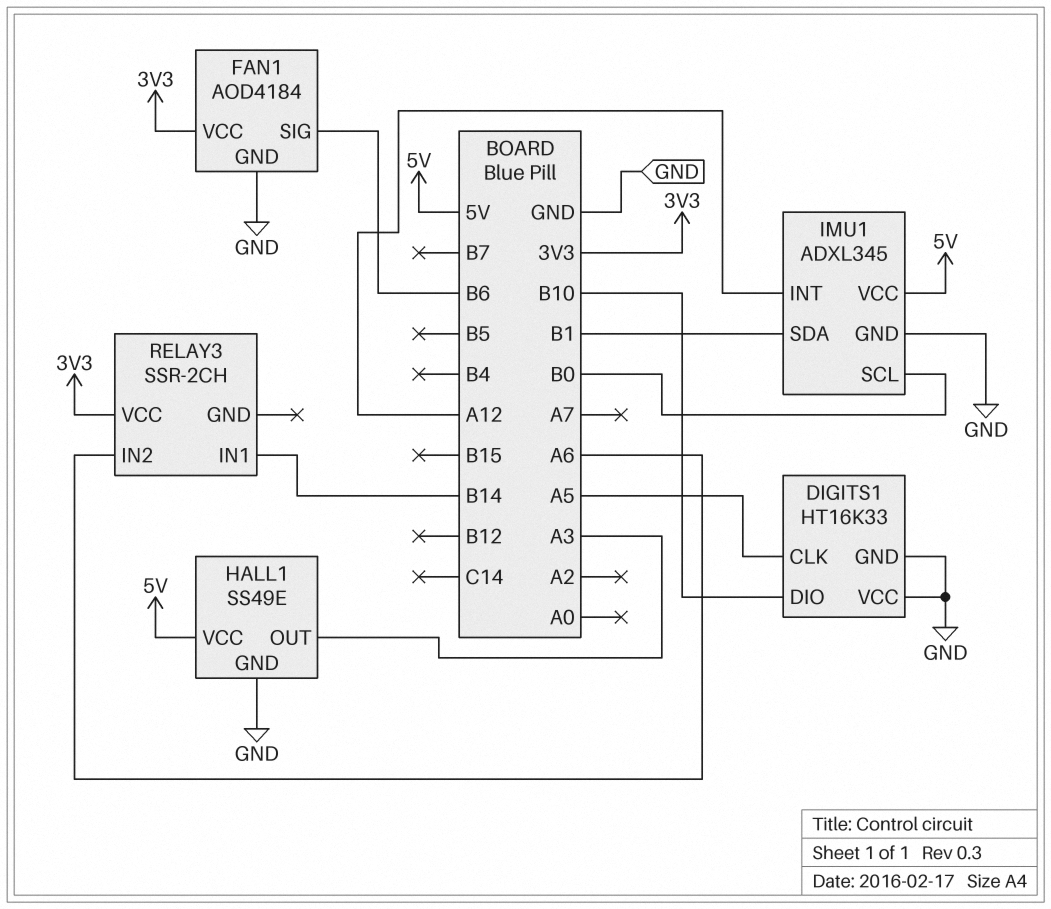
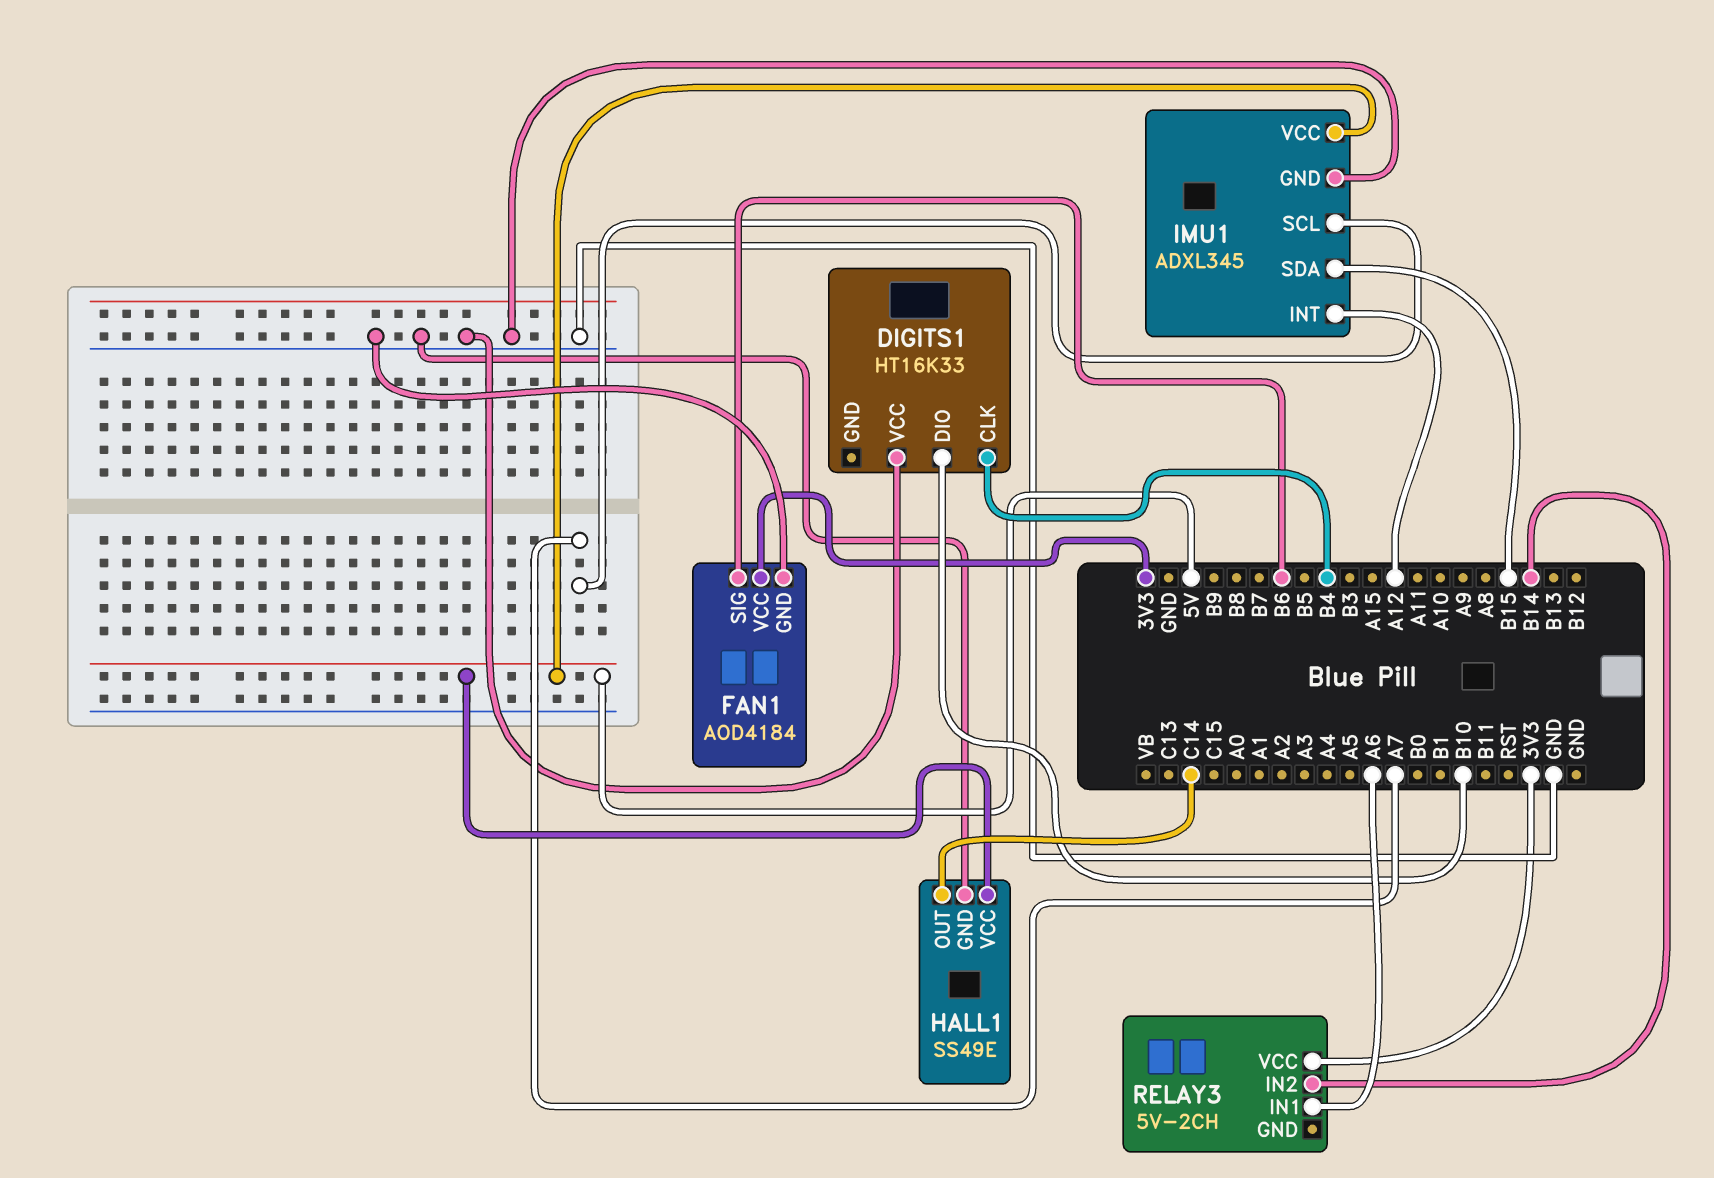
DIGITS1 pin CLK: A5 -> B4
DIGITS1 pin GND: GND -> none
HALL1 pin OUT: A3 -> C14
IMU1 pin SCL: B0 -> A7
IMU1 pin SDA: B1 -> B15
RELAY3: SSR-2CH -> 5V-2CH
RELAY3 pin IN1: B14 -> A6
RELAY3 pin IN2: A6 -> B14

